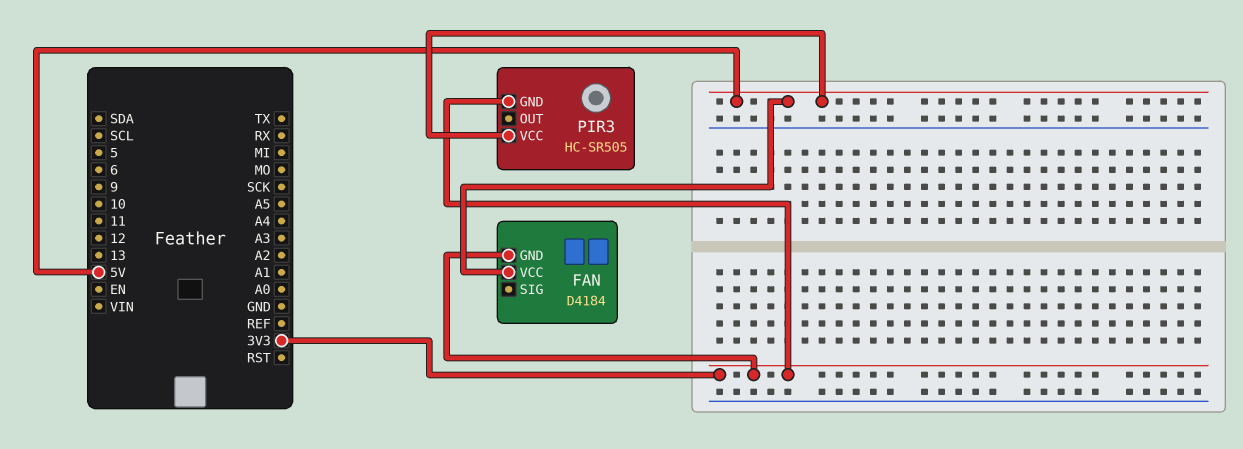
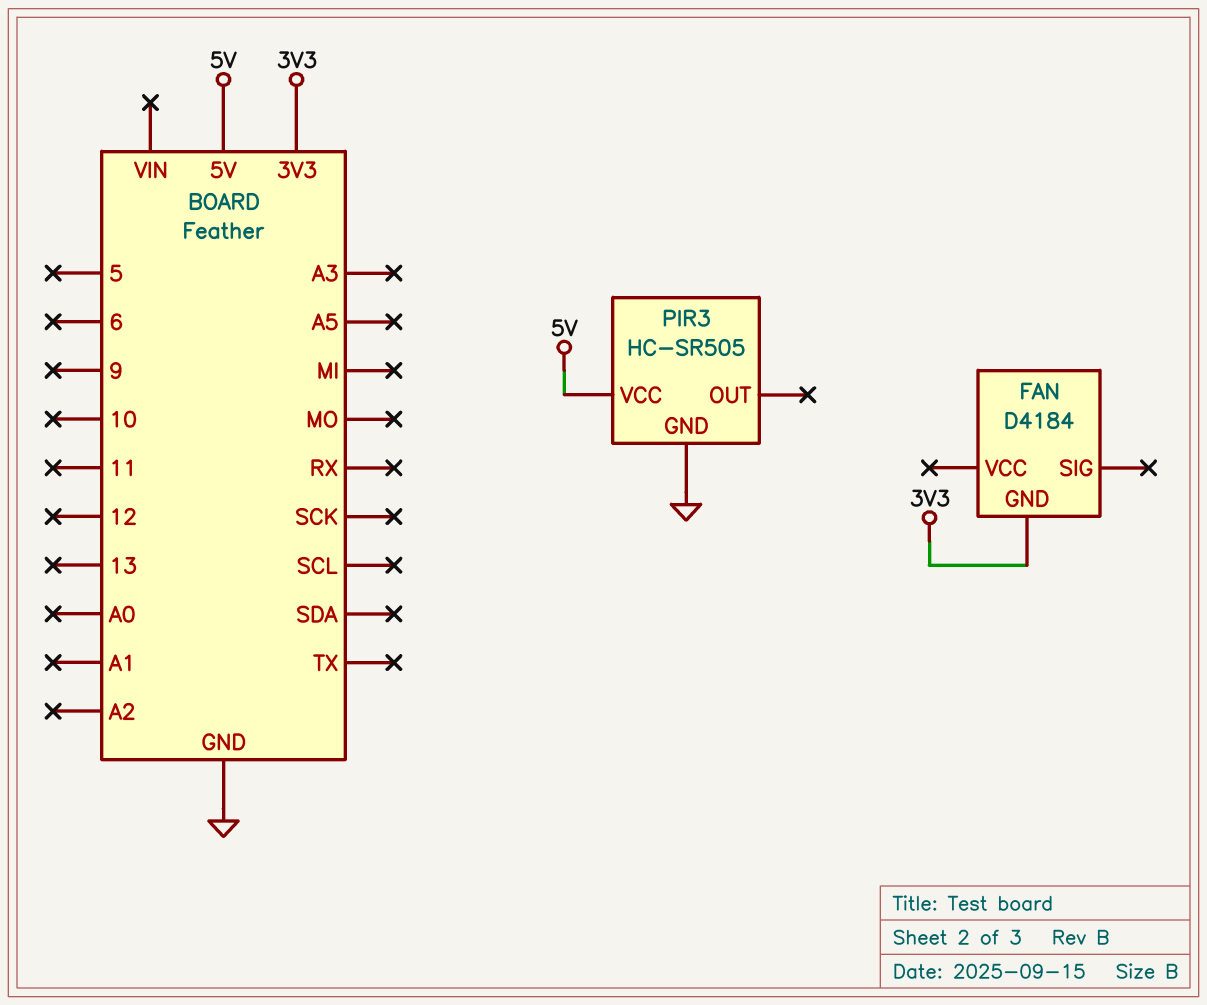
FAN pin VCC: 5V -> none
PIR3 pin GND: 3V3 -> GND

